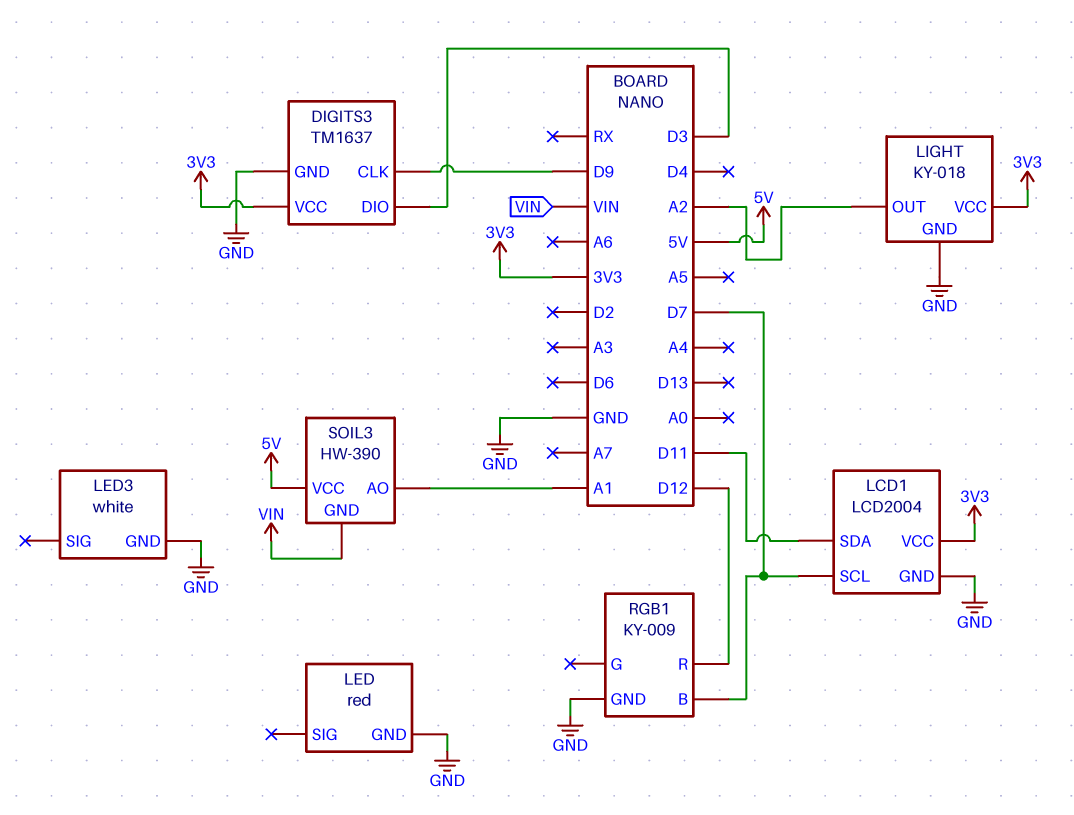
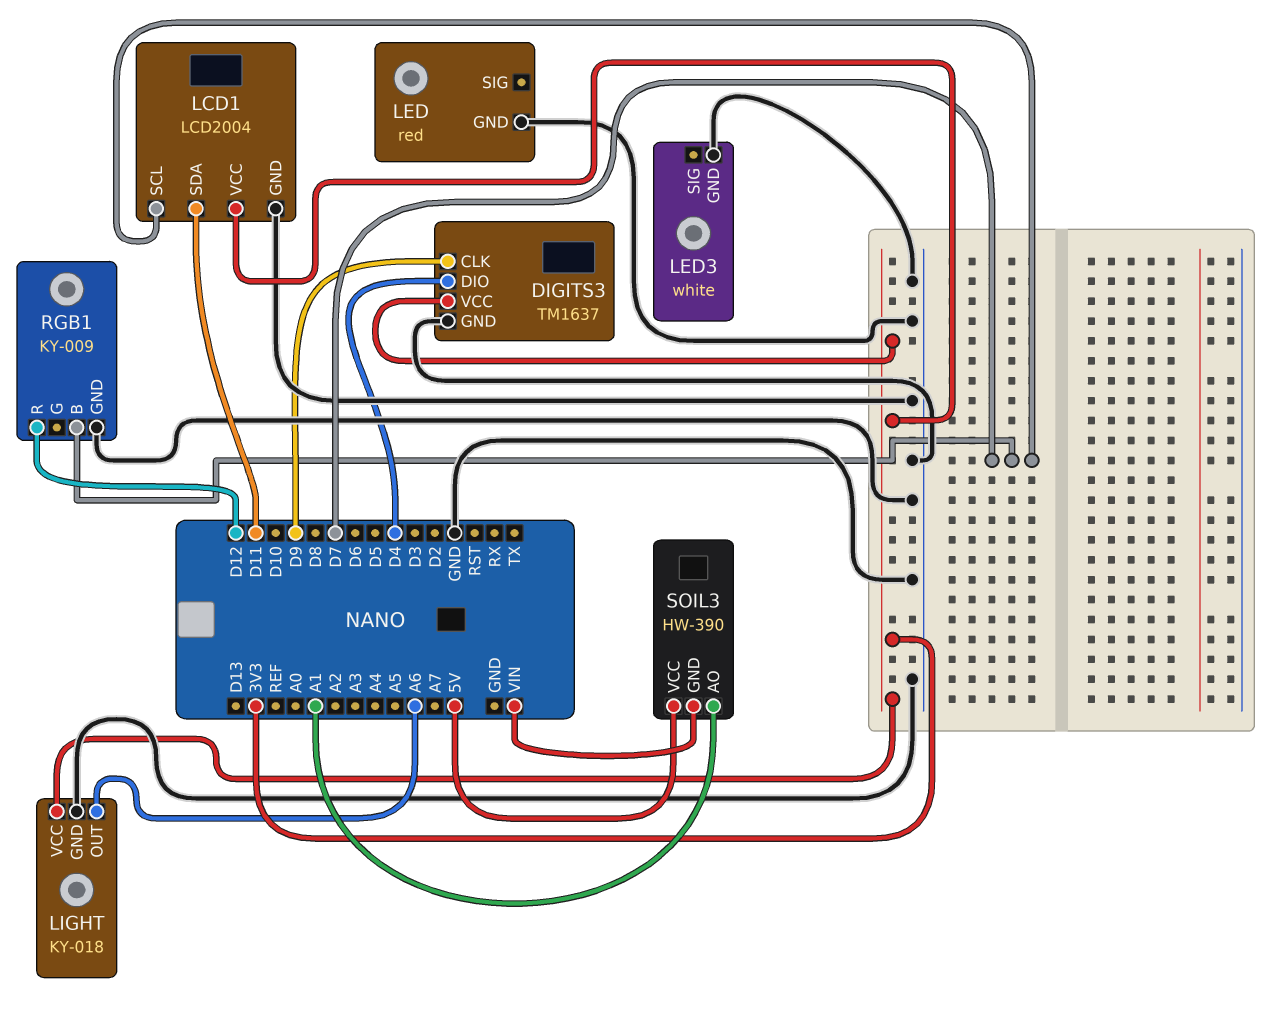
DIGITS3 pin DIO: D3 -> D4
LIGHT pin OUT: A2 -> A6

